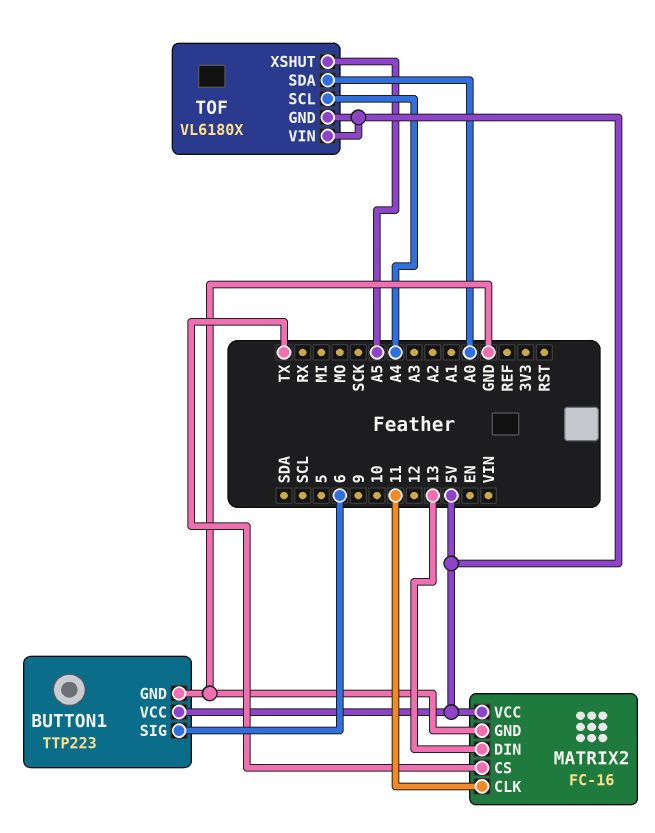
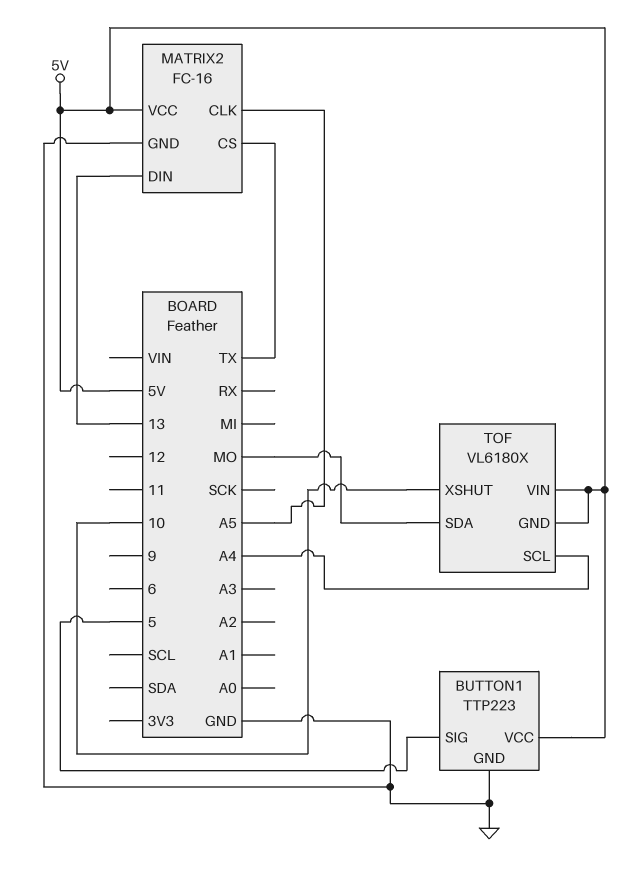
BUTTON1 pin SIG: 6 -> 5
MATRIX2 pin CLK: 11 -> A5
TOF pin SDA: A0 -> MO
TOF pin XSHUT: A5 -> 10

